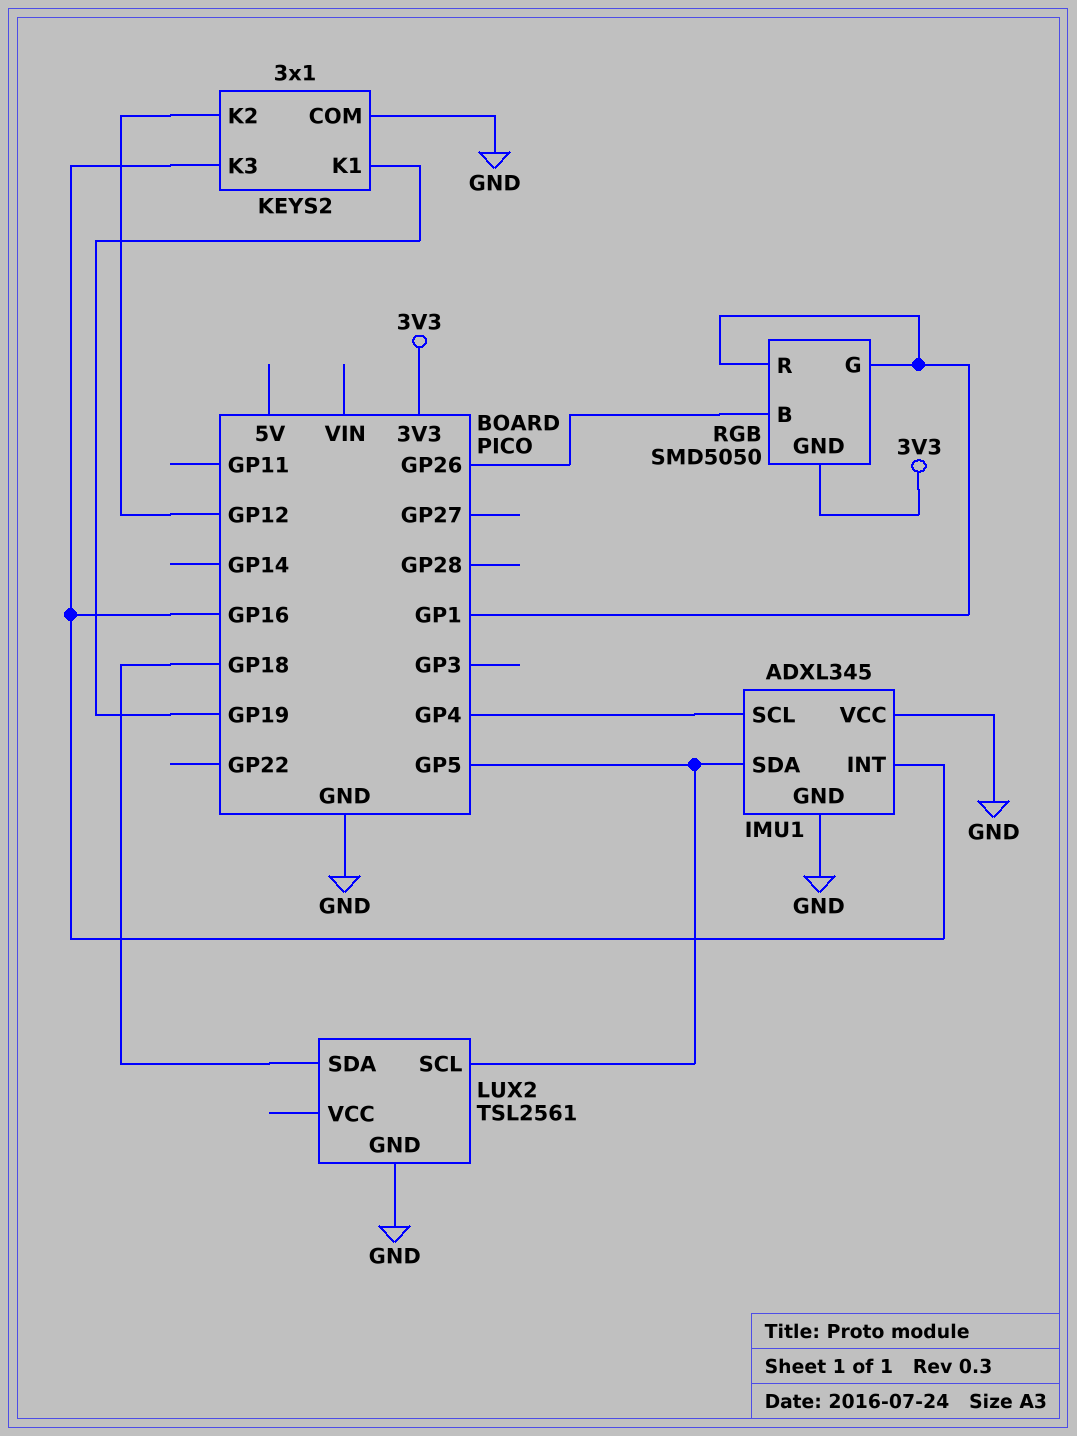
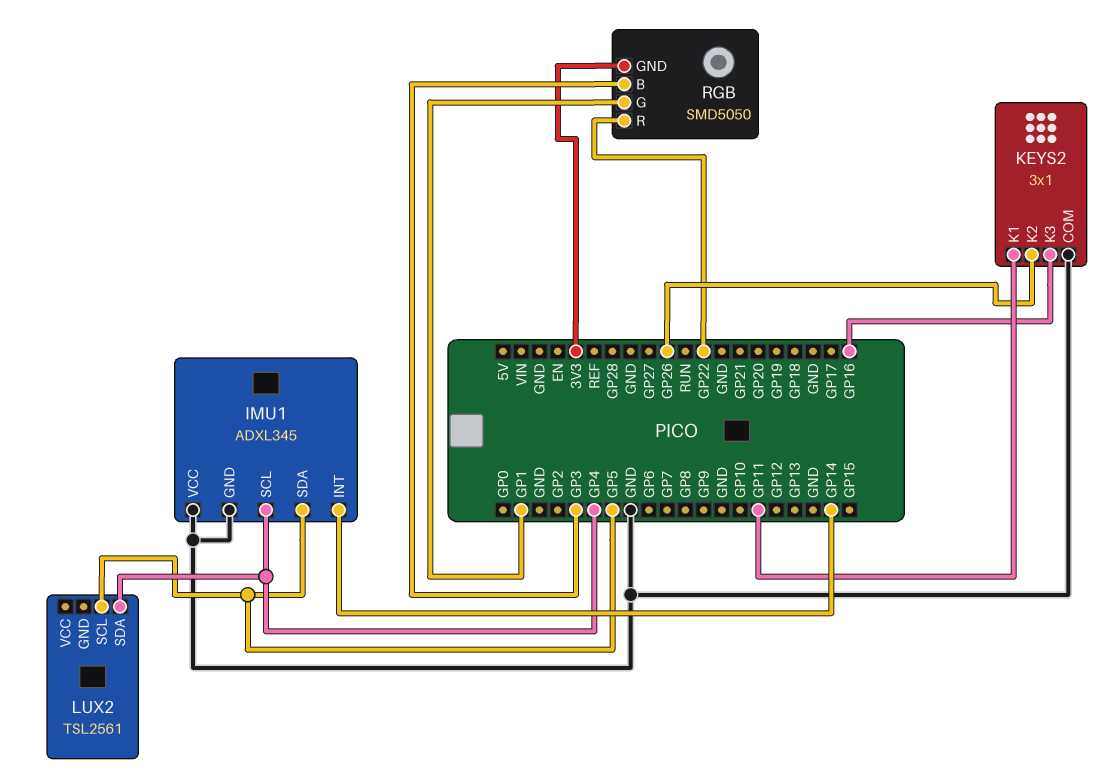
IMU1 pin INT: GP16 -> GP14
KEYS2 pin K1: GP19 -> GP11
KEYS2 pin K2: GP12 -> GP26
LUX2 pin GND: GND -> none
LUX2 pin SDA: GP18 -> GP4
RGB pin B: GP26 -> GP3
RGB pin R: GP1 -> GP22

